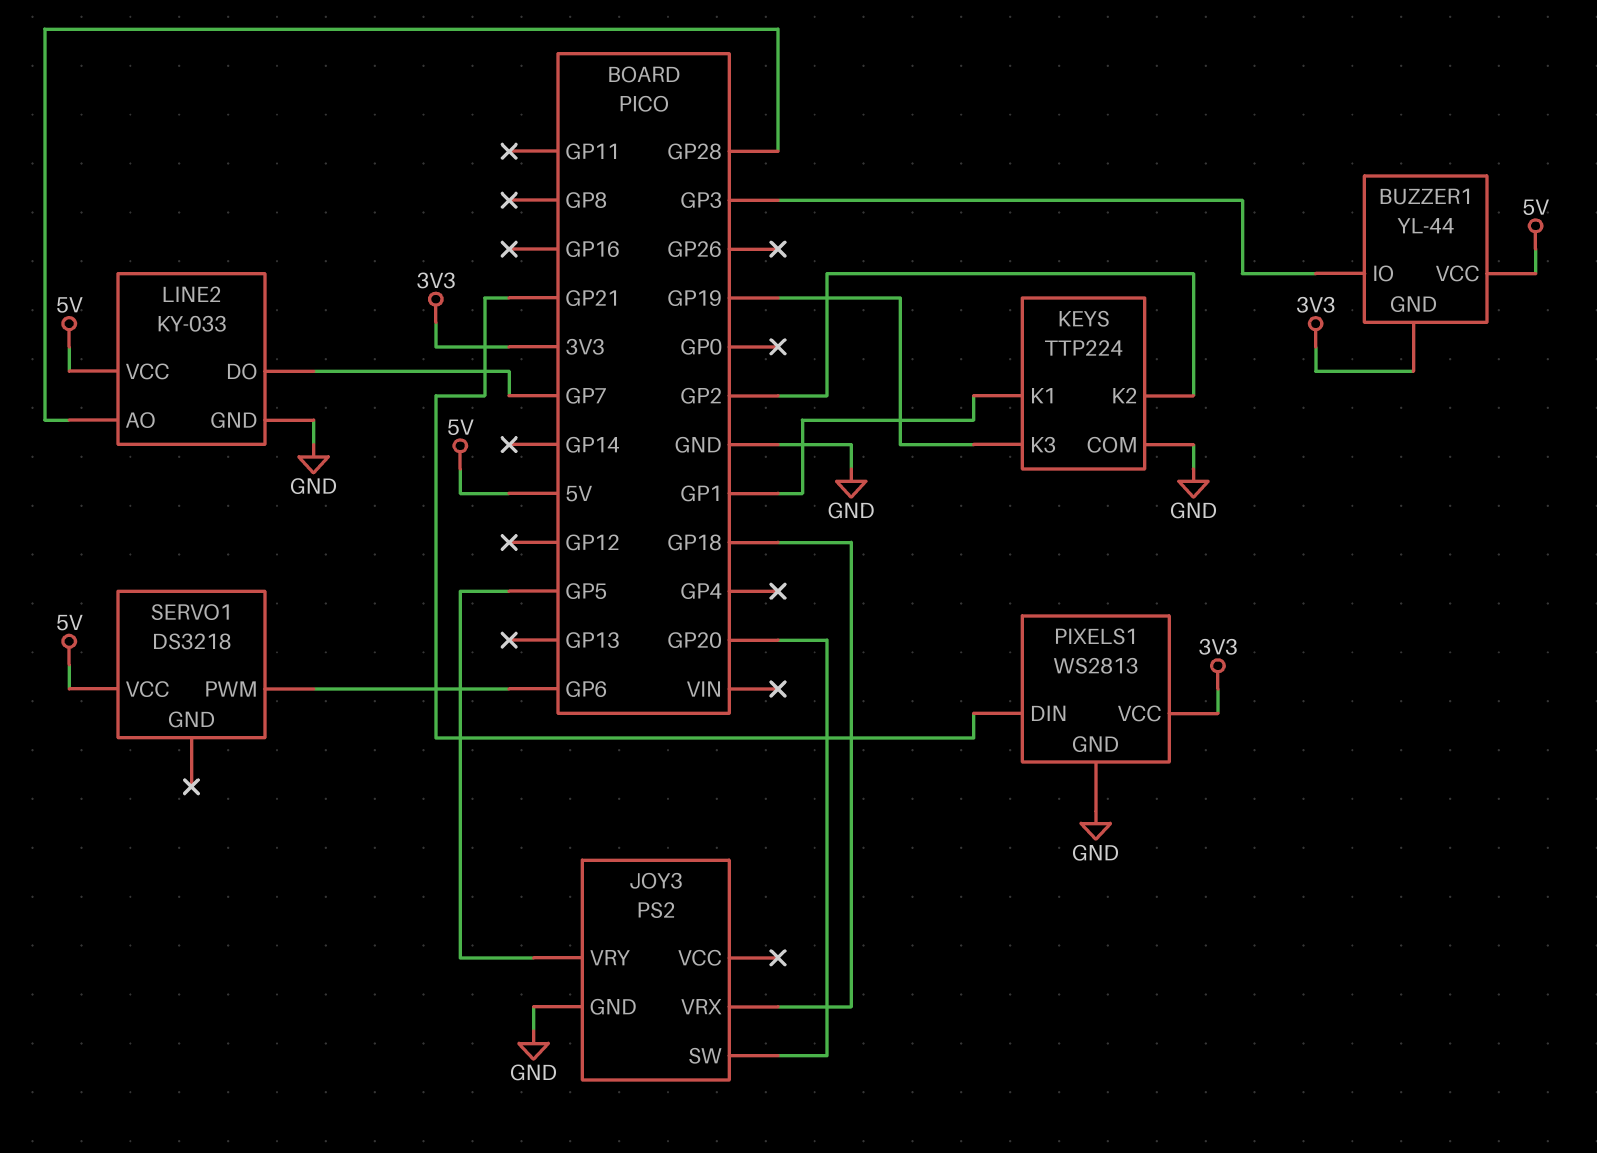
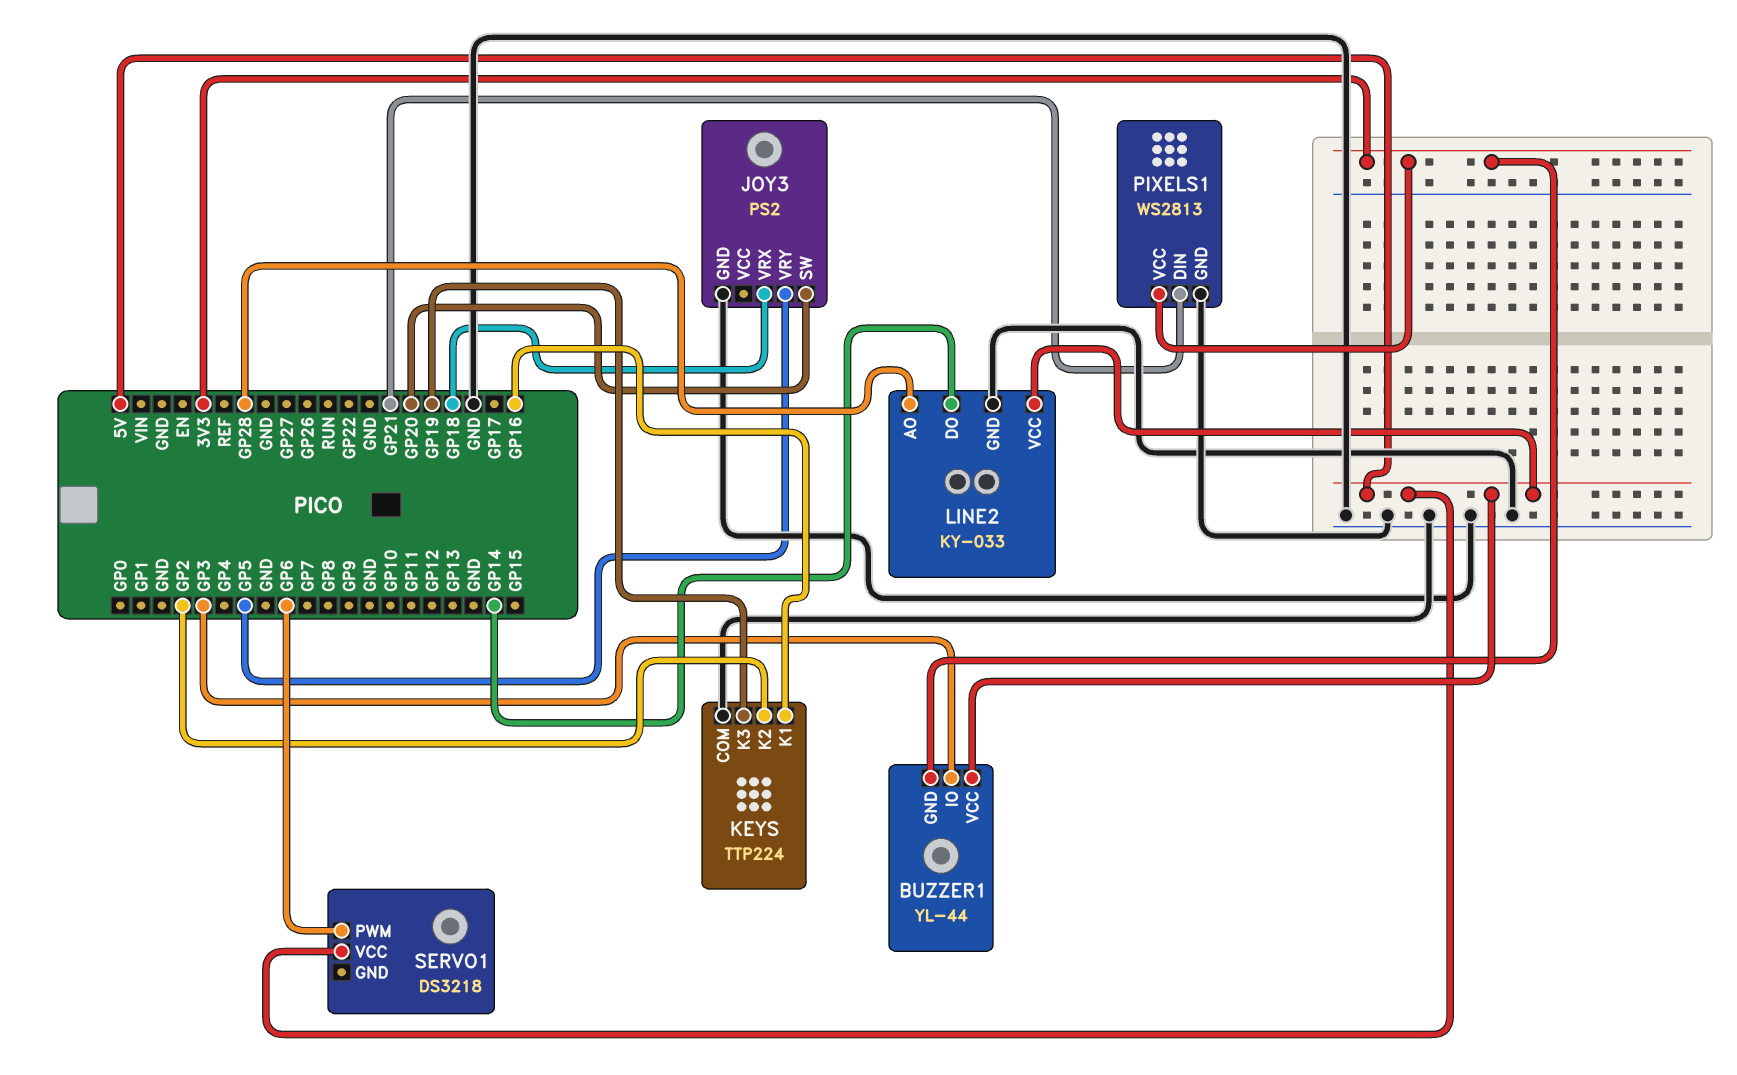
KEYS pin K1: GP1 -> GP16
LINE2 pin DO: GP7 -> GP14

